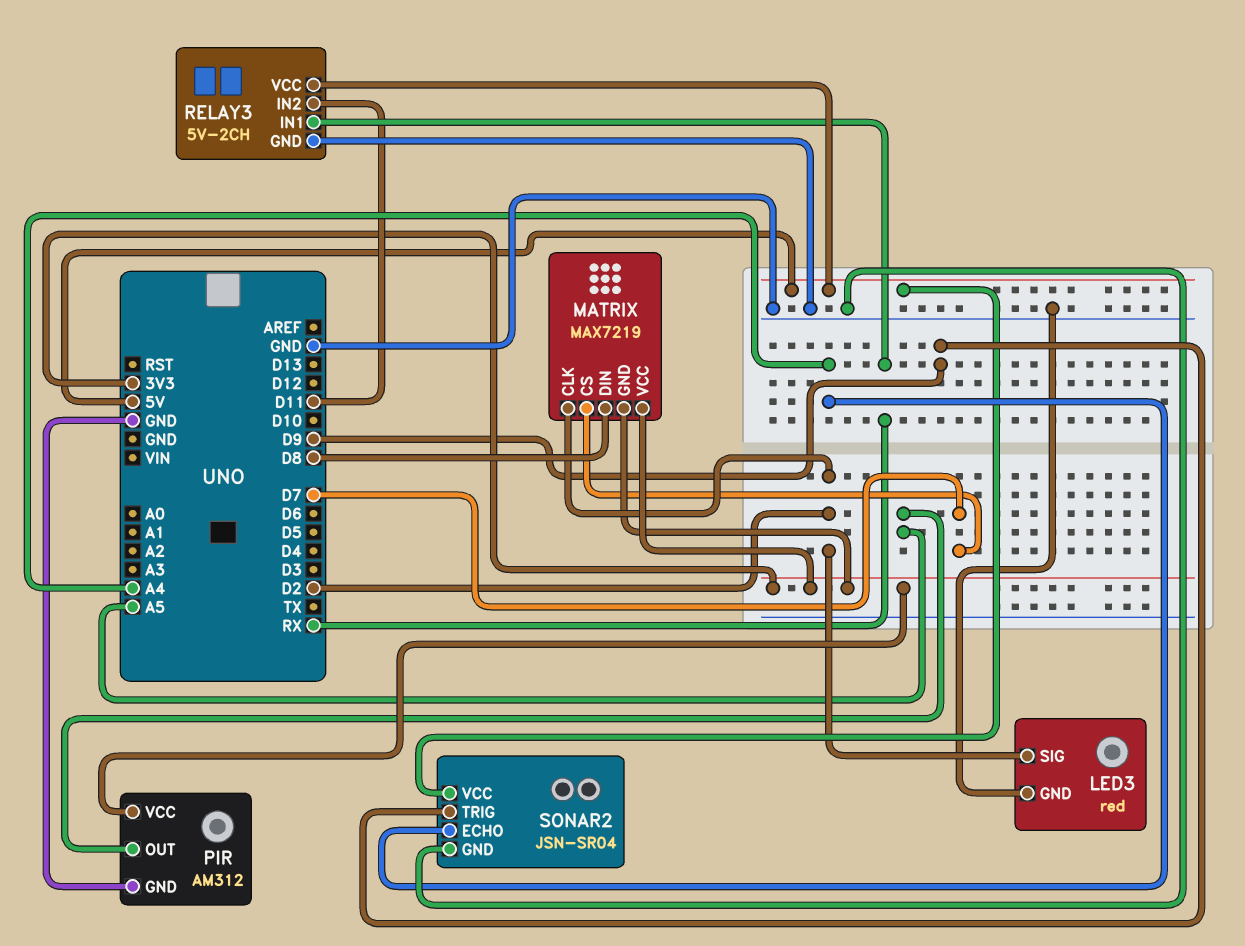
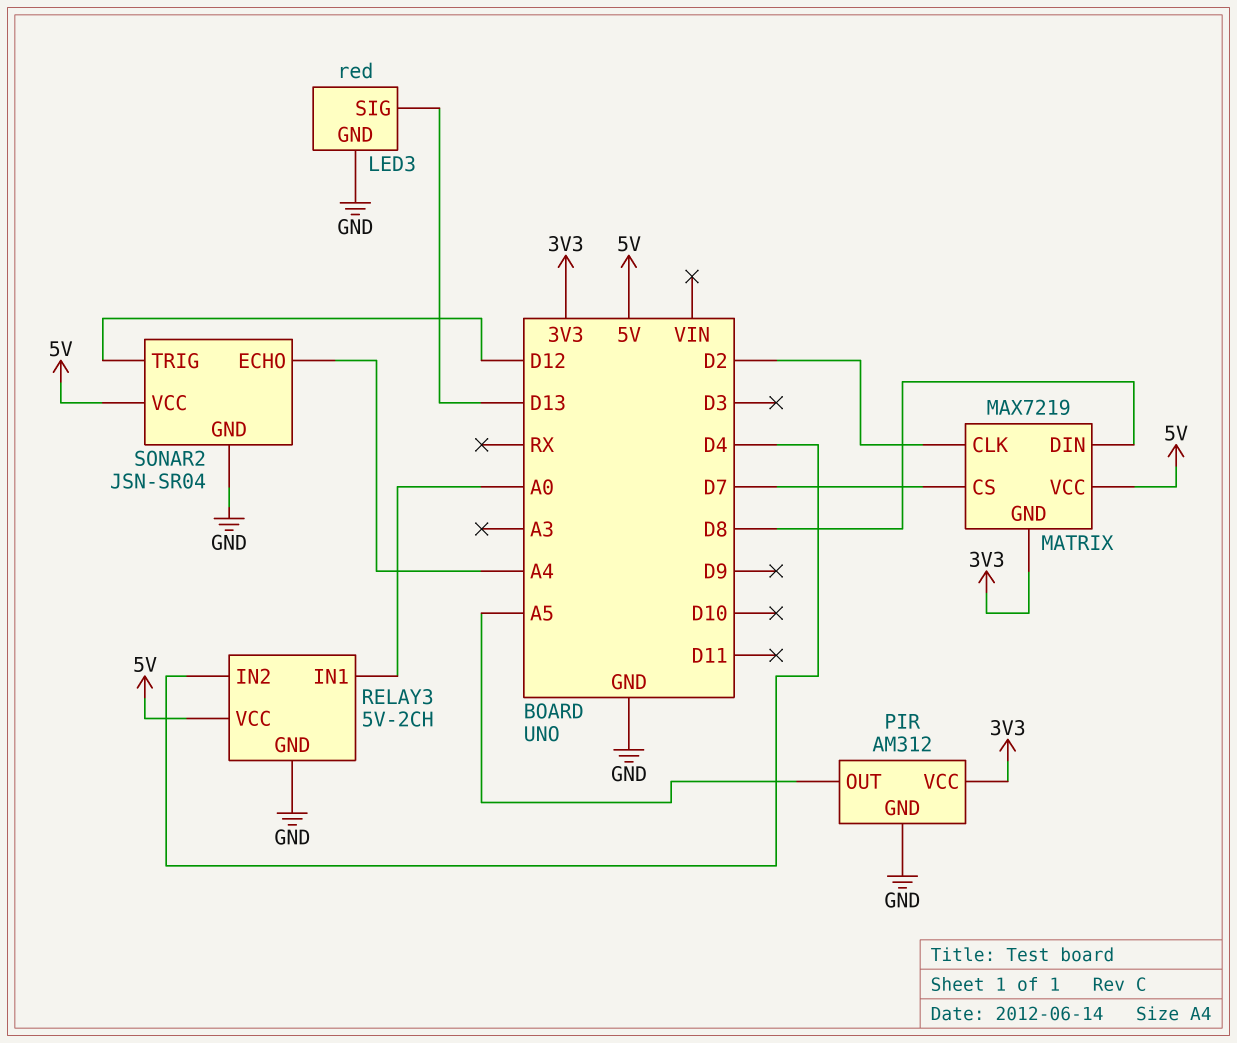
LED3 pin SIG: D2 -> D13
MATRIX pin VCC: 3V3 -> 5V
RELAY3 pin IN1: RX -> A0
RELAY3 pin IN2: D11 -> D4
SONAR2 pin TRIG: D9 -> D12

